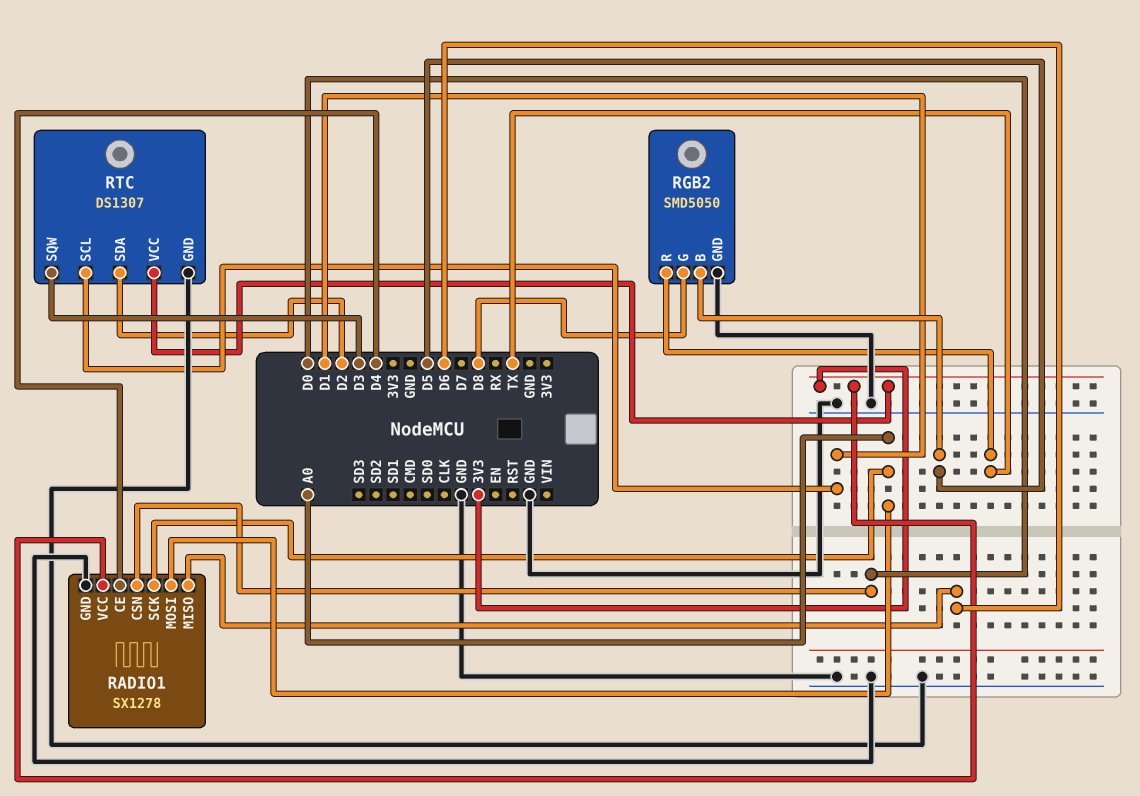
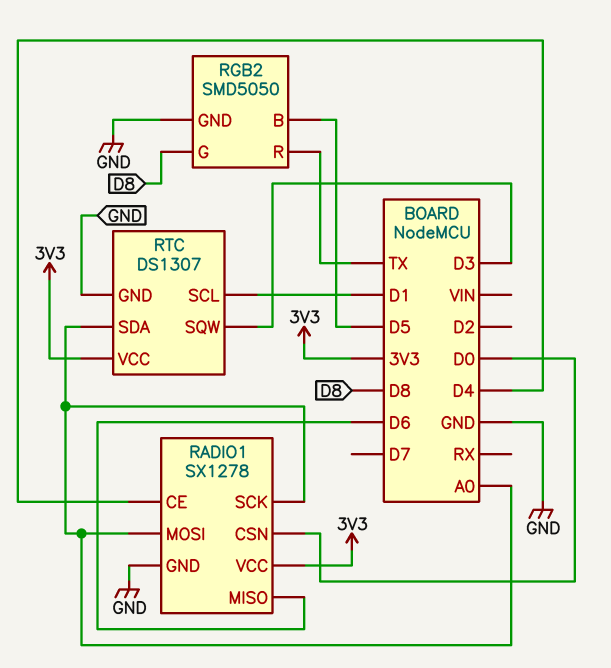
RTC pin SDA: D2 -> A0

